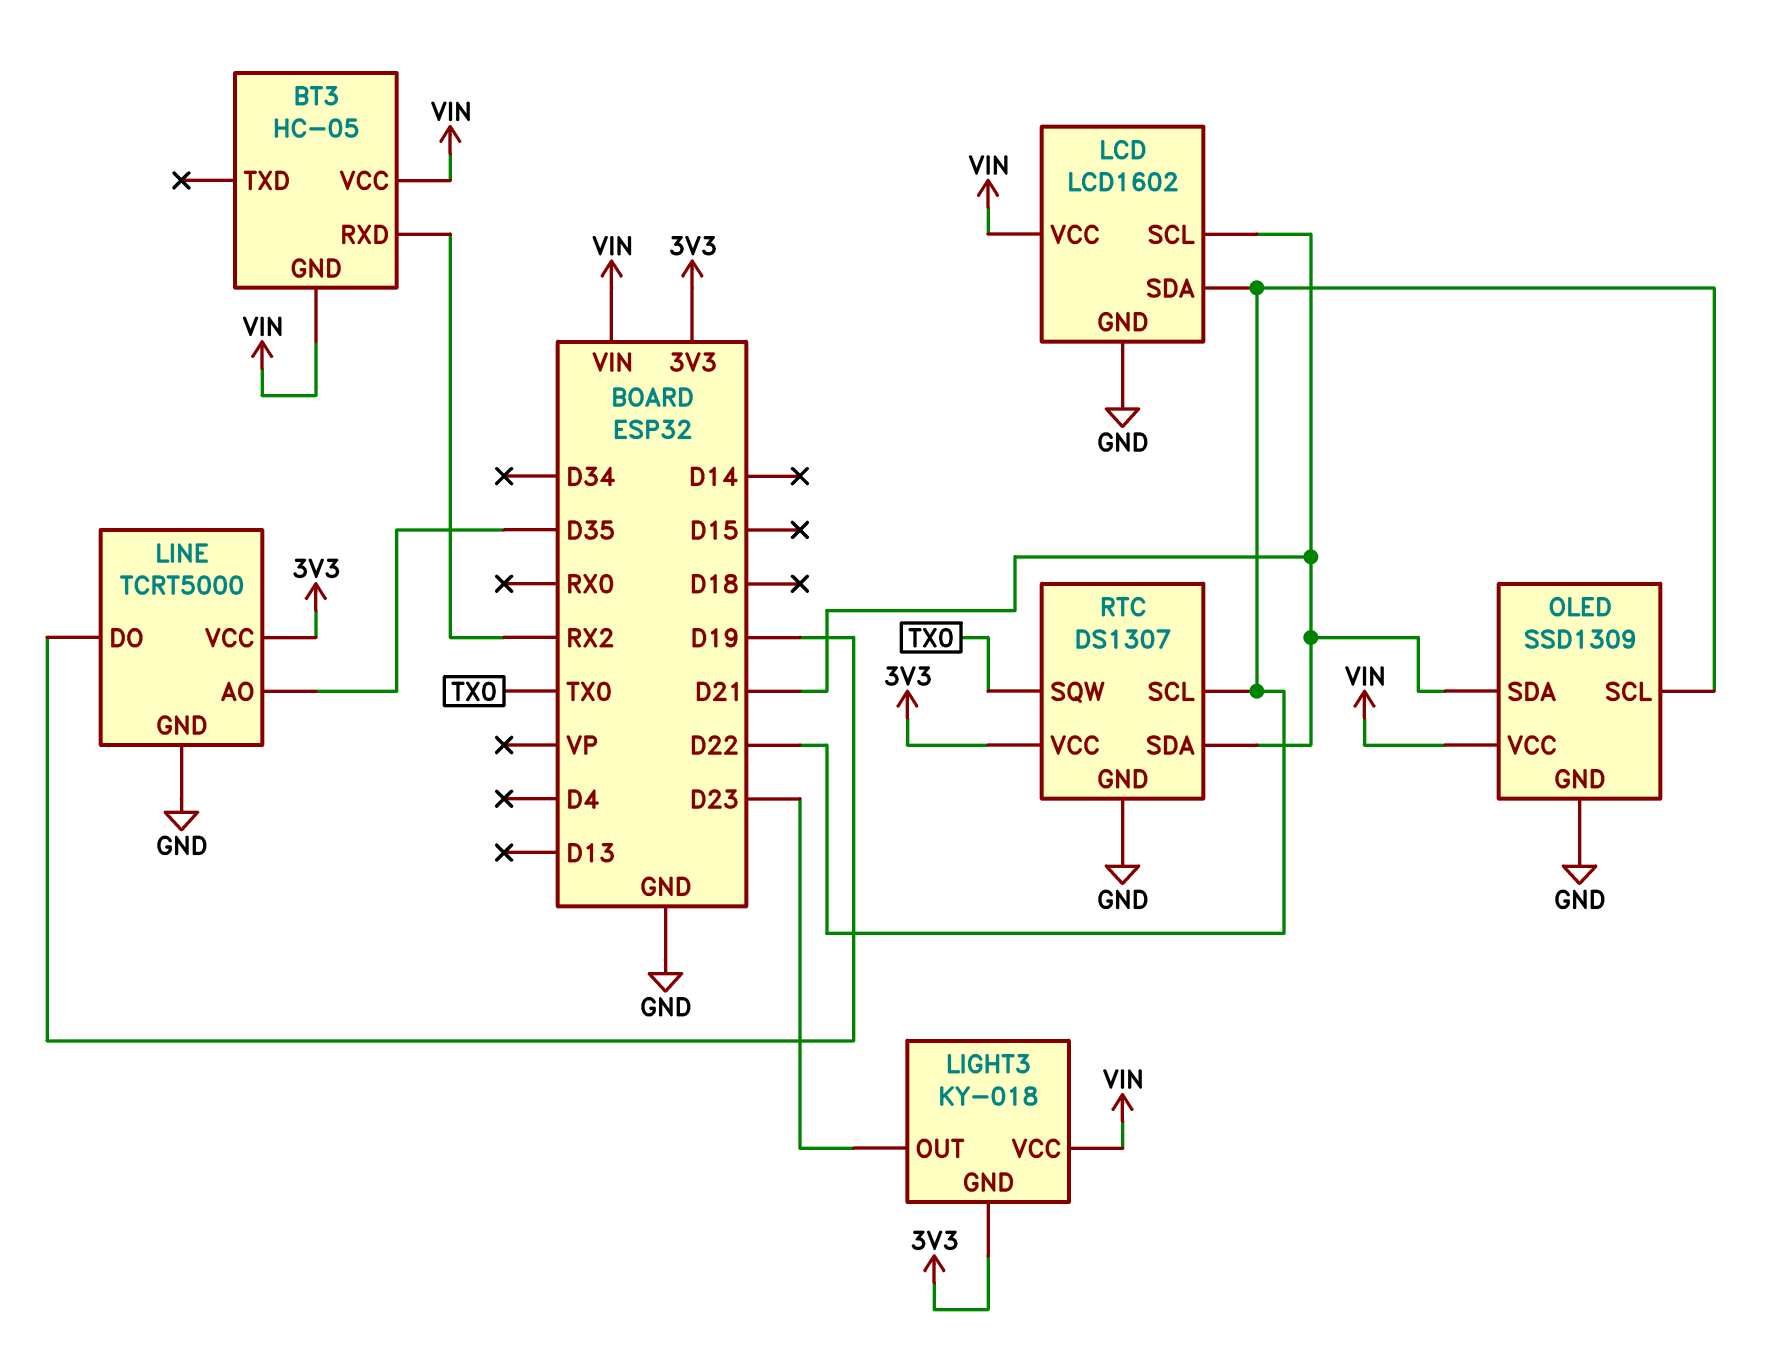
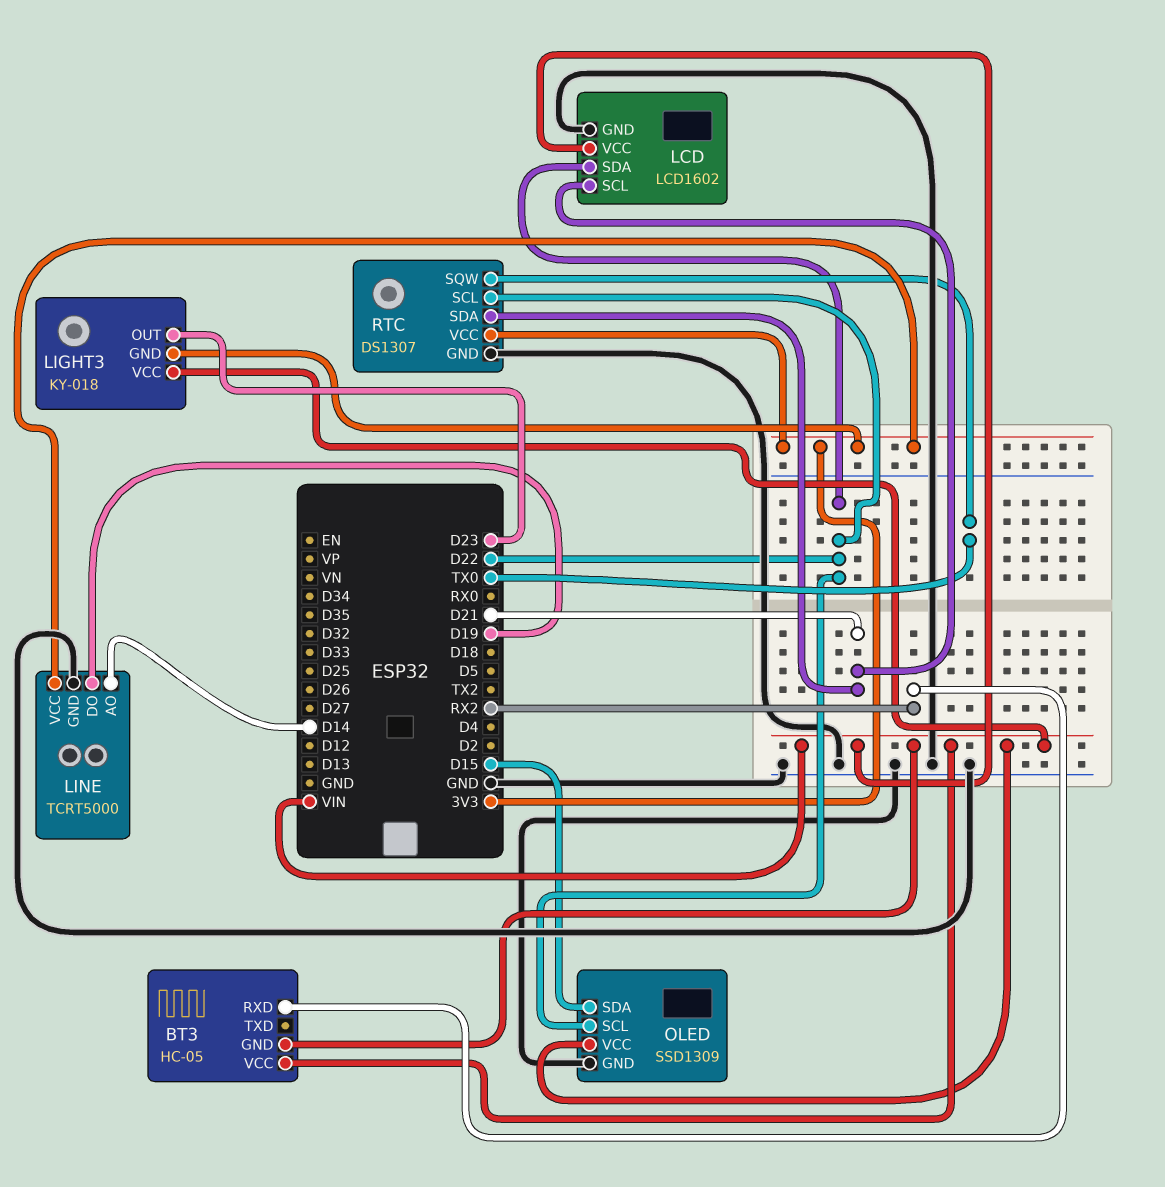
LINE pin AO: D35 -> D14
OLED pin SDA: D21 -> D15

